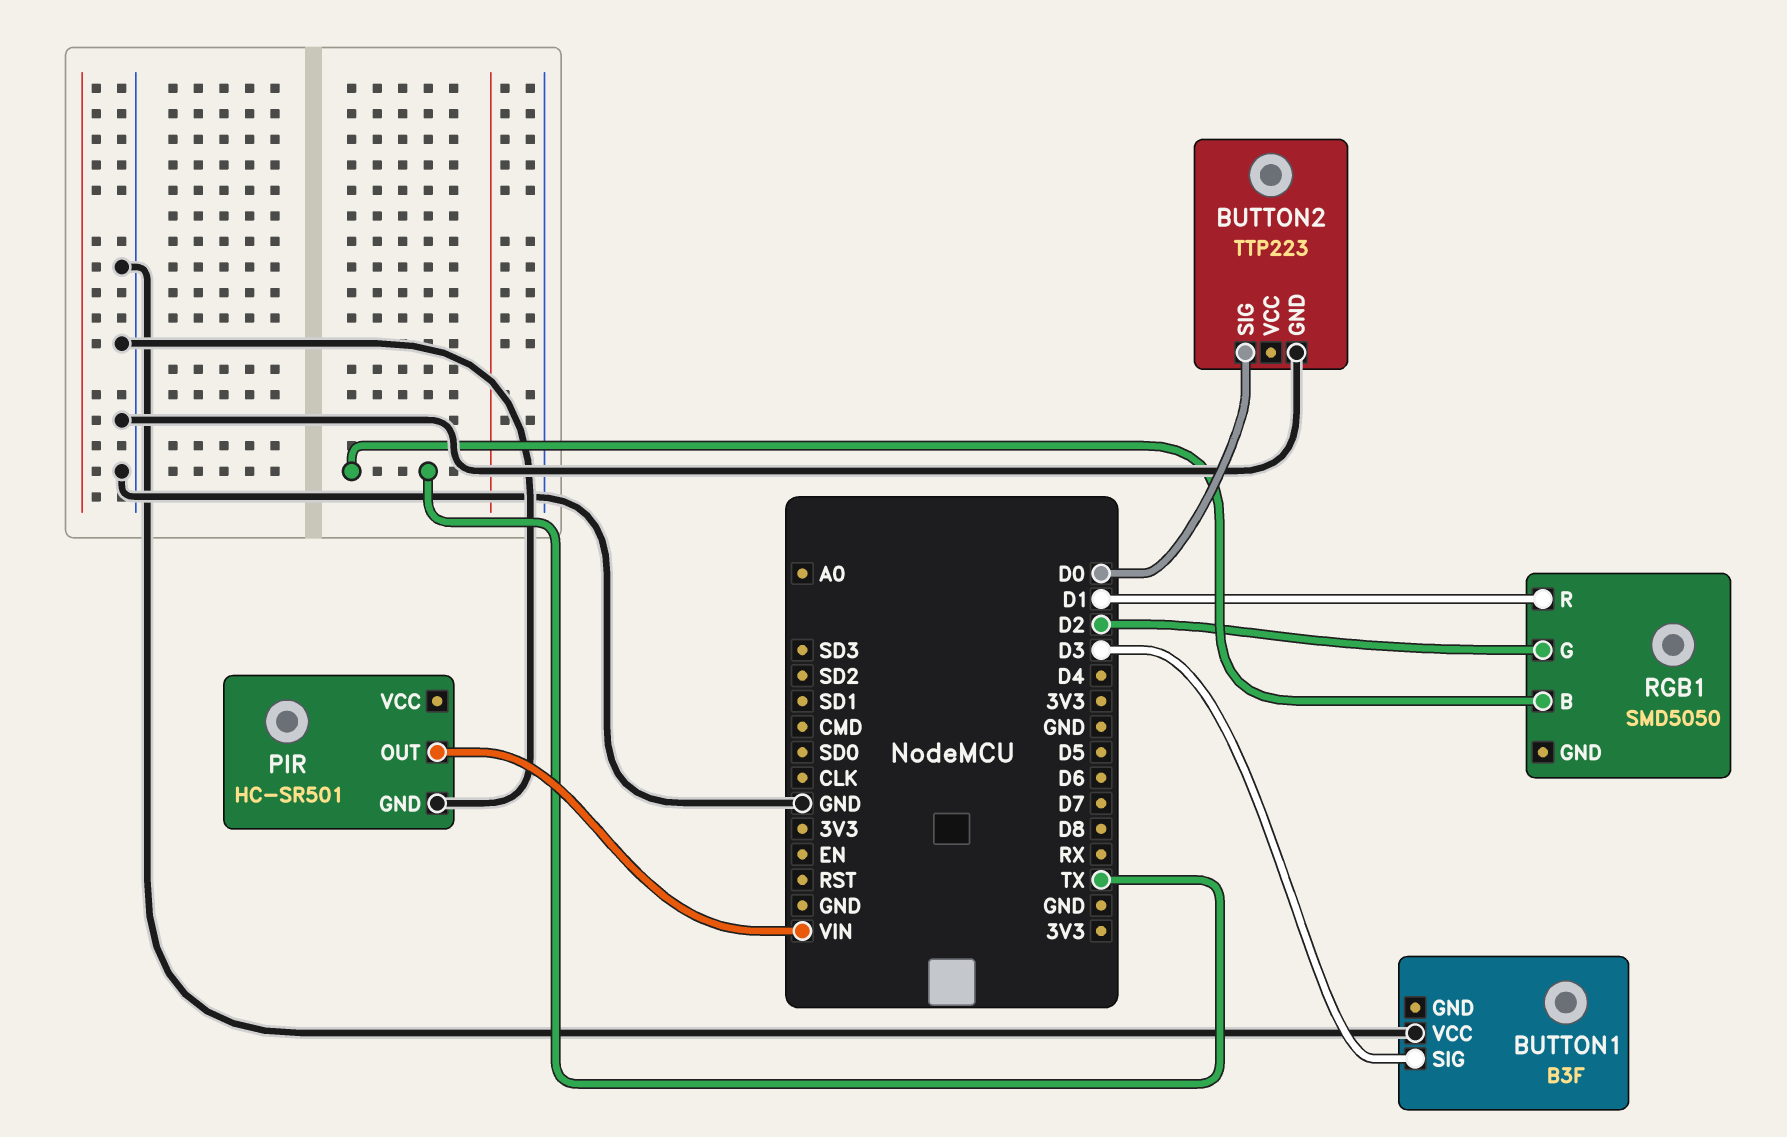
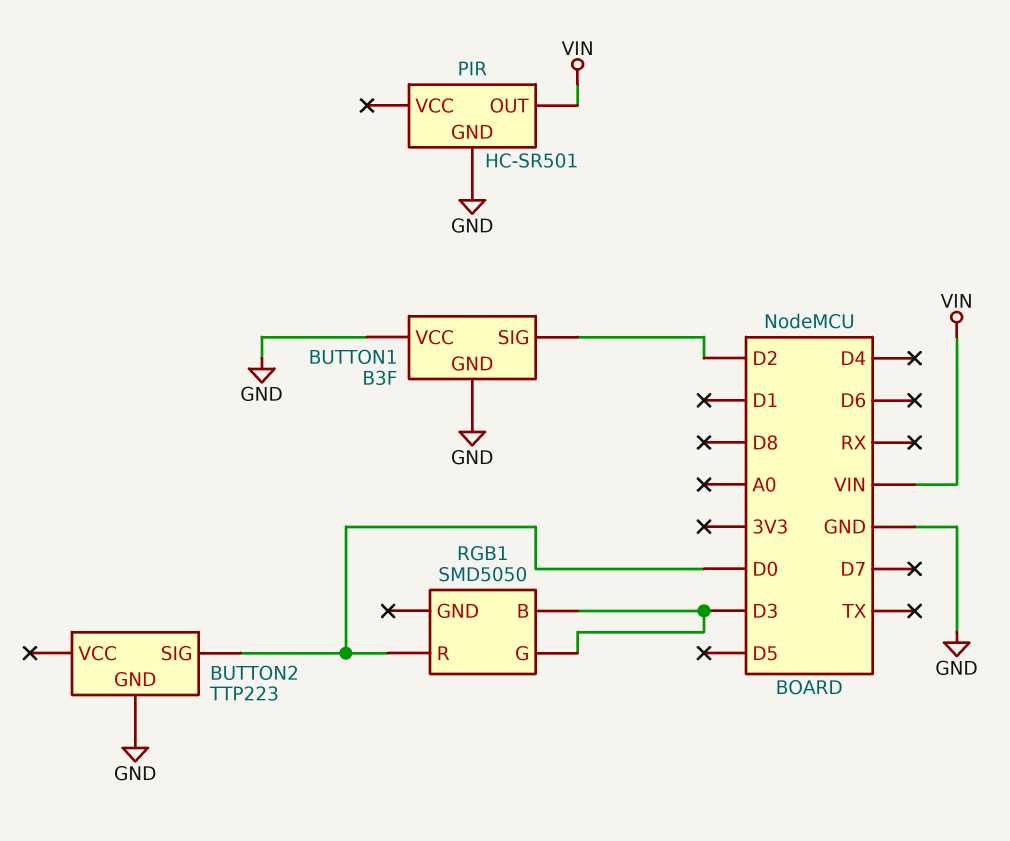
BUTTON1 pin GND: none -> GND
BUTTON1 pin SIG: D3 -> D2
RGB1 pin B: TX -> D3
RGB1 pin G: D2 -> D3
RGB1 pin R: D1 -> D0

